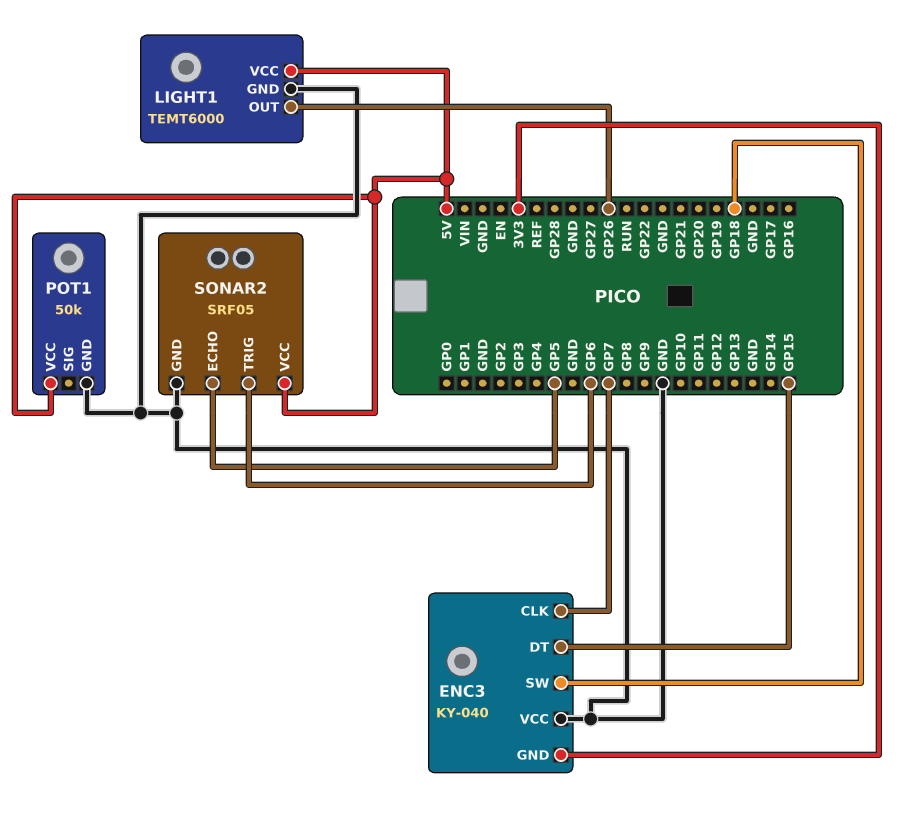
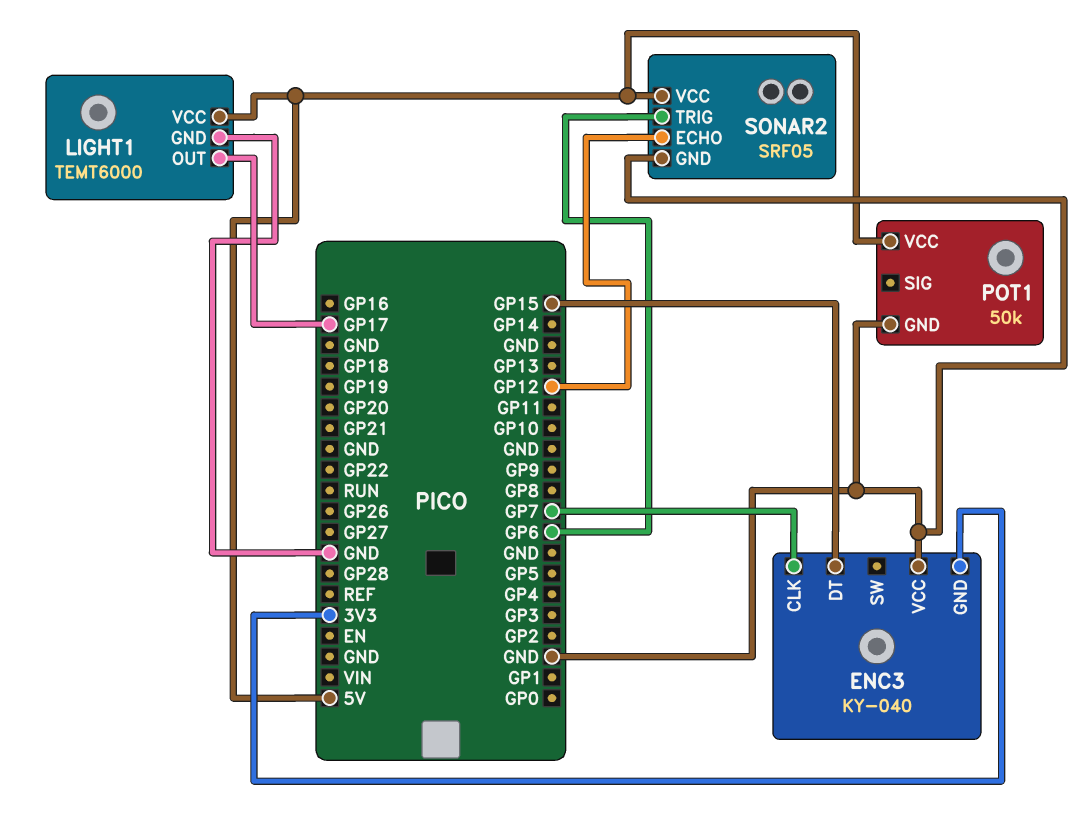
ENC3 pin SW: GP18 -> none
LIGHT1 pin OUT: GP26 -> GP17
SONAR2 pin ECHO: GP5 -> GP12

